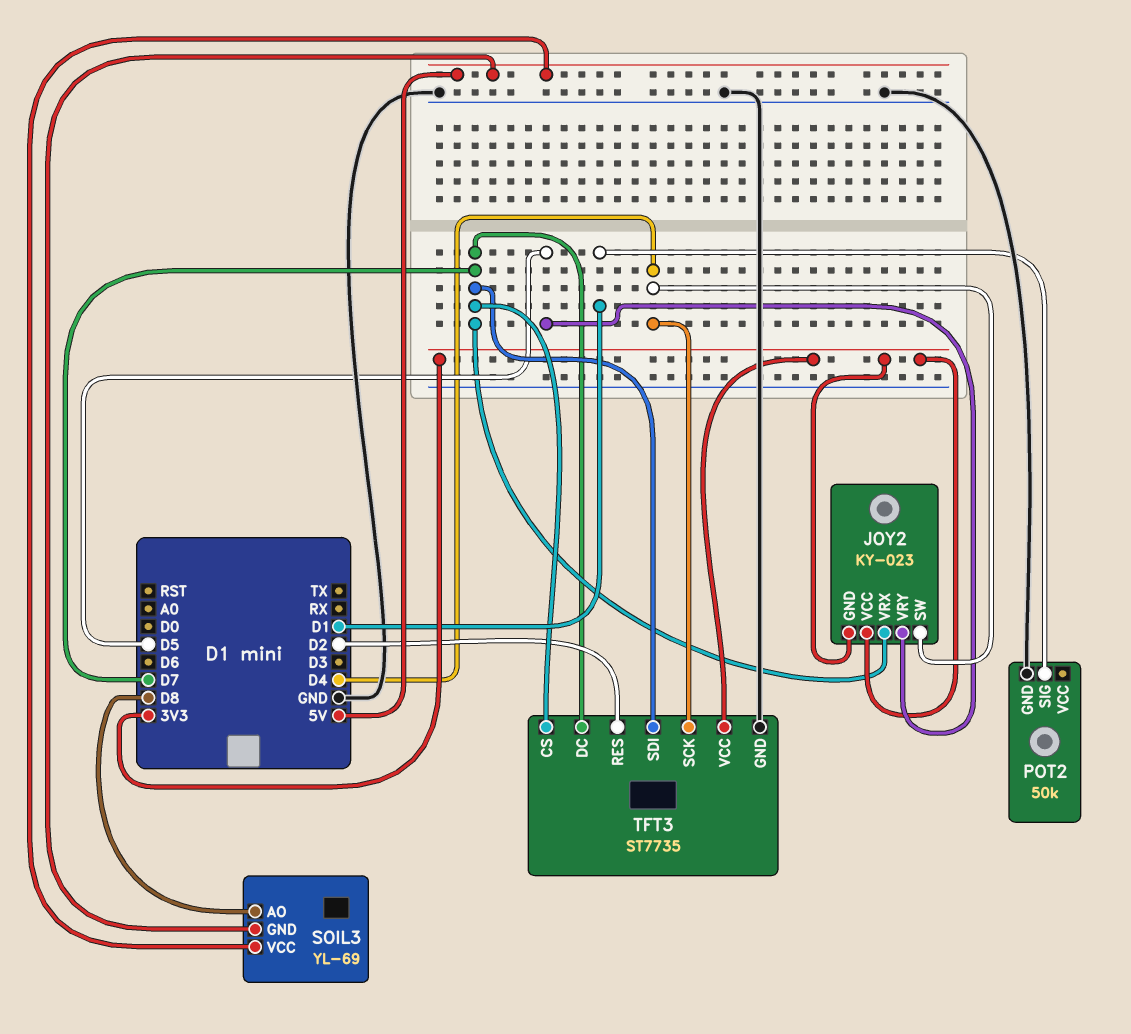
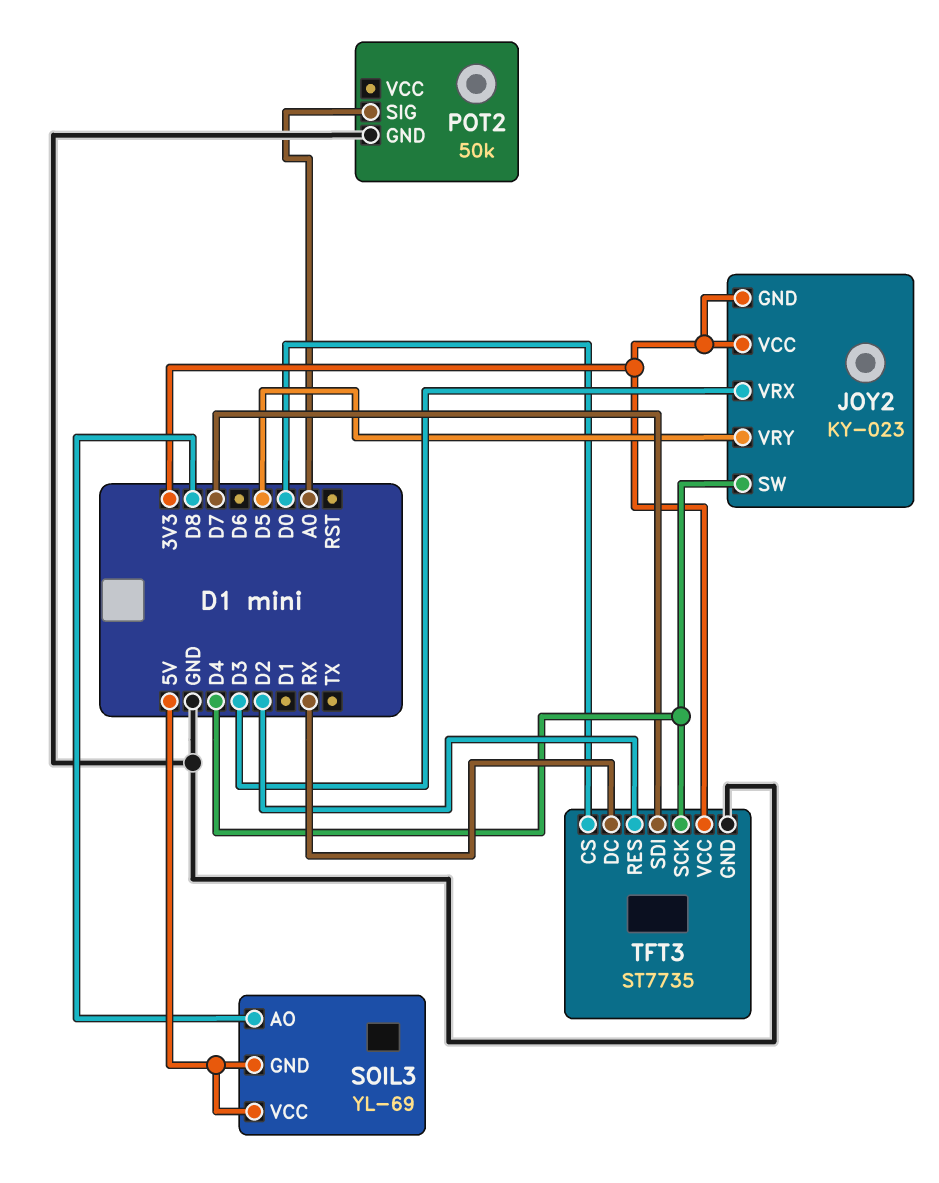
JOY2 pin VRX: D7 -> D3
POT2 pin SIG: D1 -> A0
TFT3 pin CS: D7 -> D0
TFT3 pin DC: D7 -> RX

